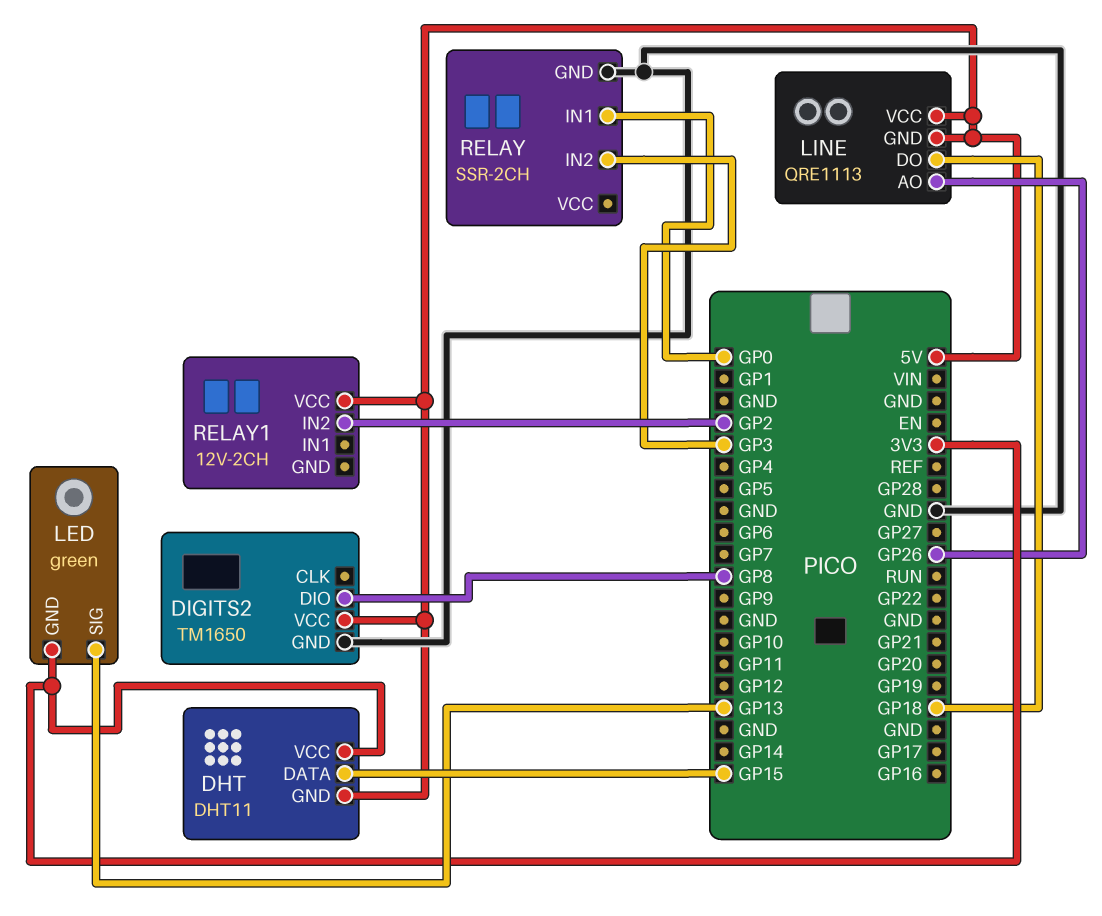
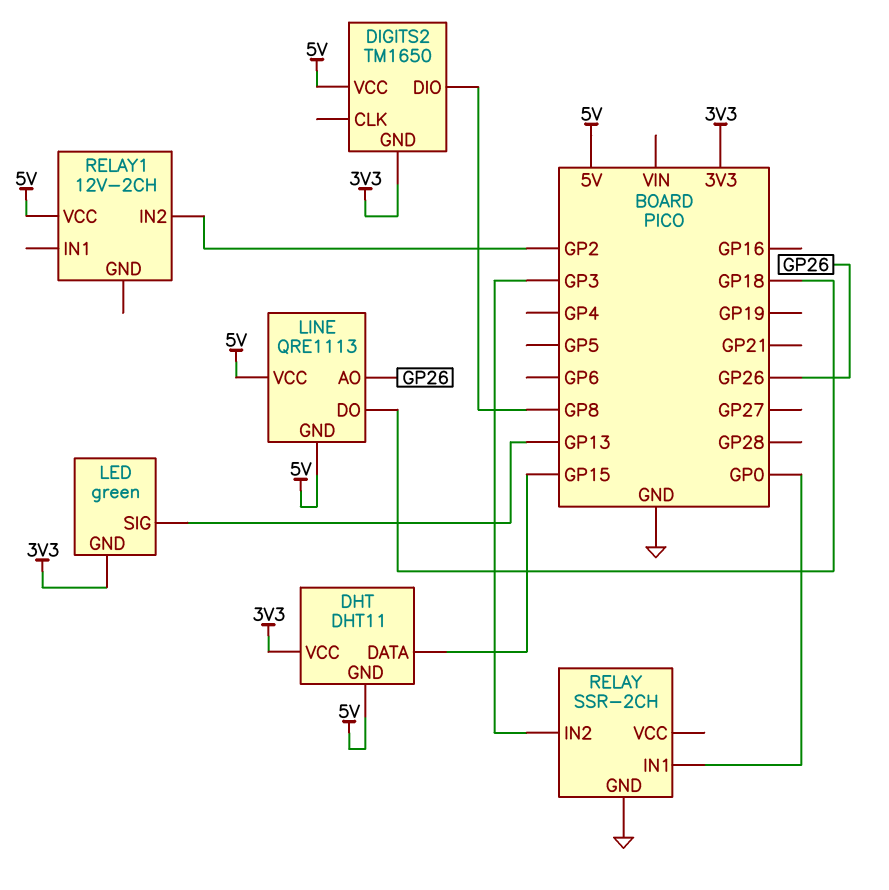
DIGITS2 pin GND: GND -> 3V3

